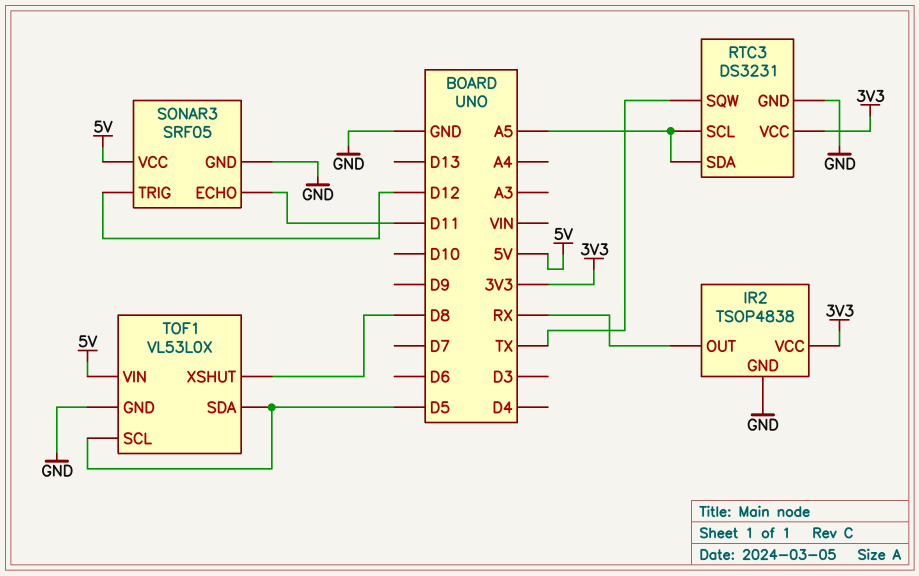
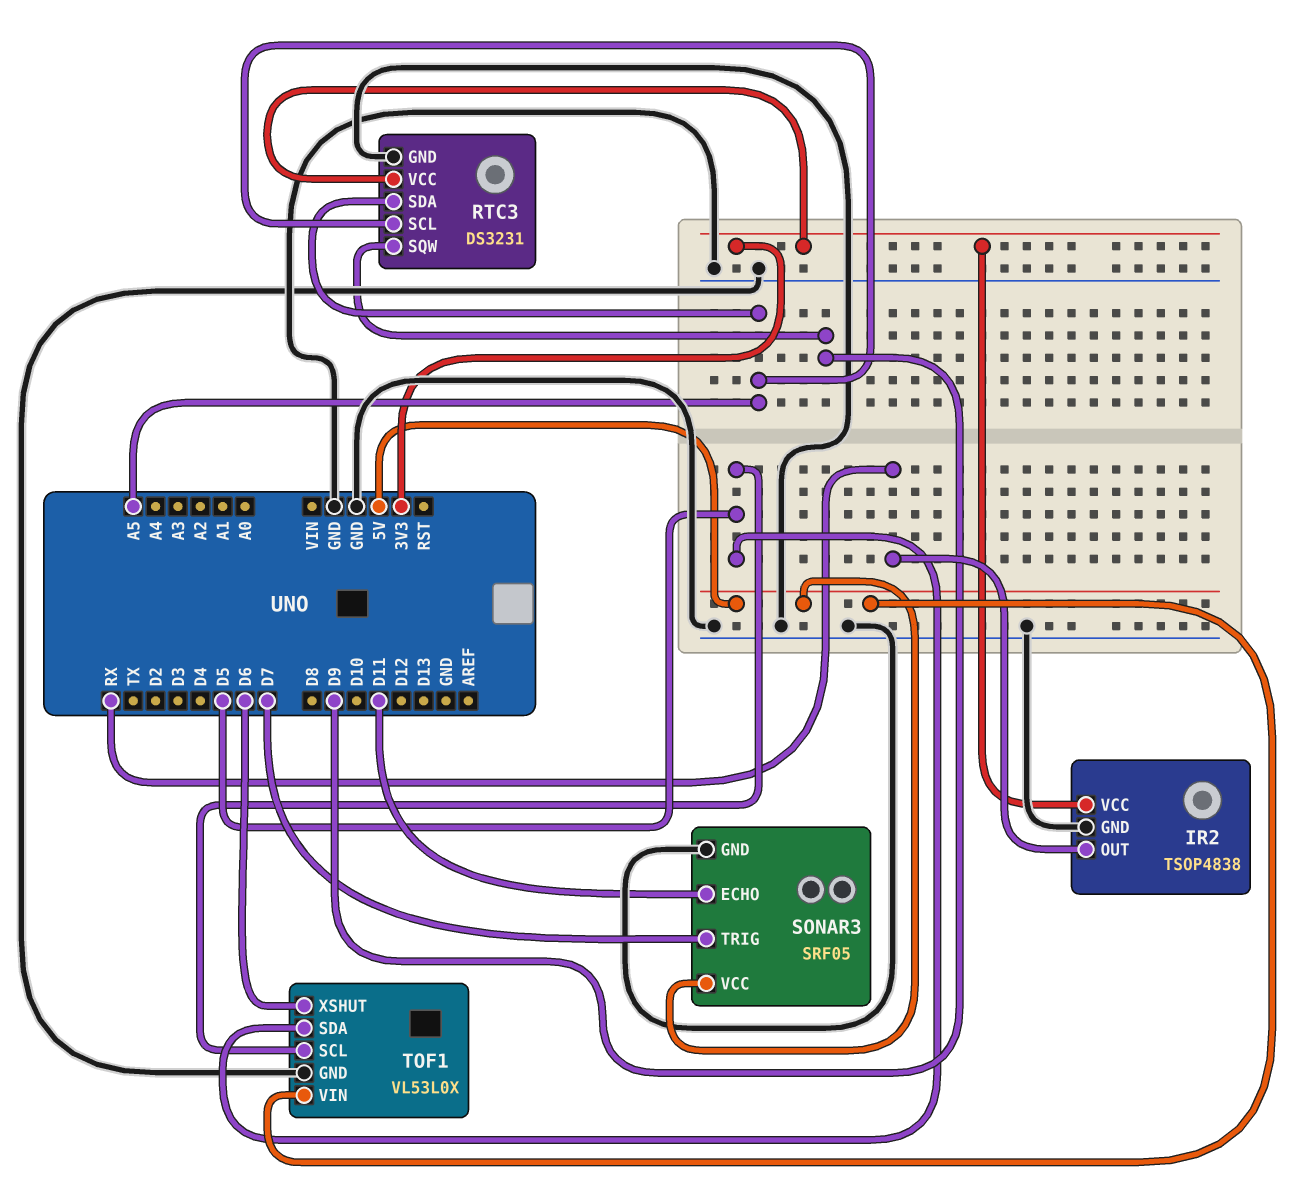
RTC3 pin SQW: TX -> D9
SONAR3 pin TRIG: D12 -> D7
TOF1 pin XSHUT: D8 -> D6

